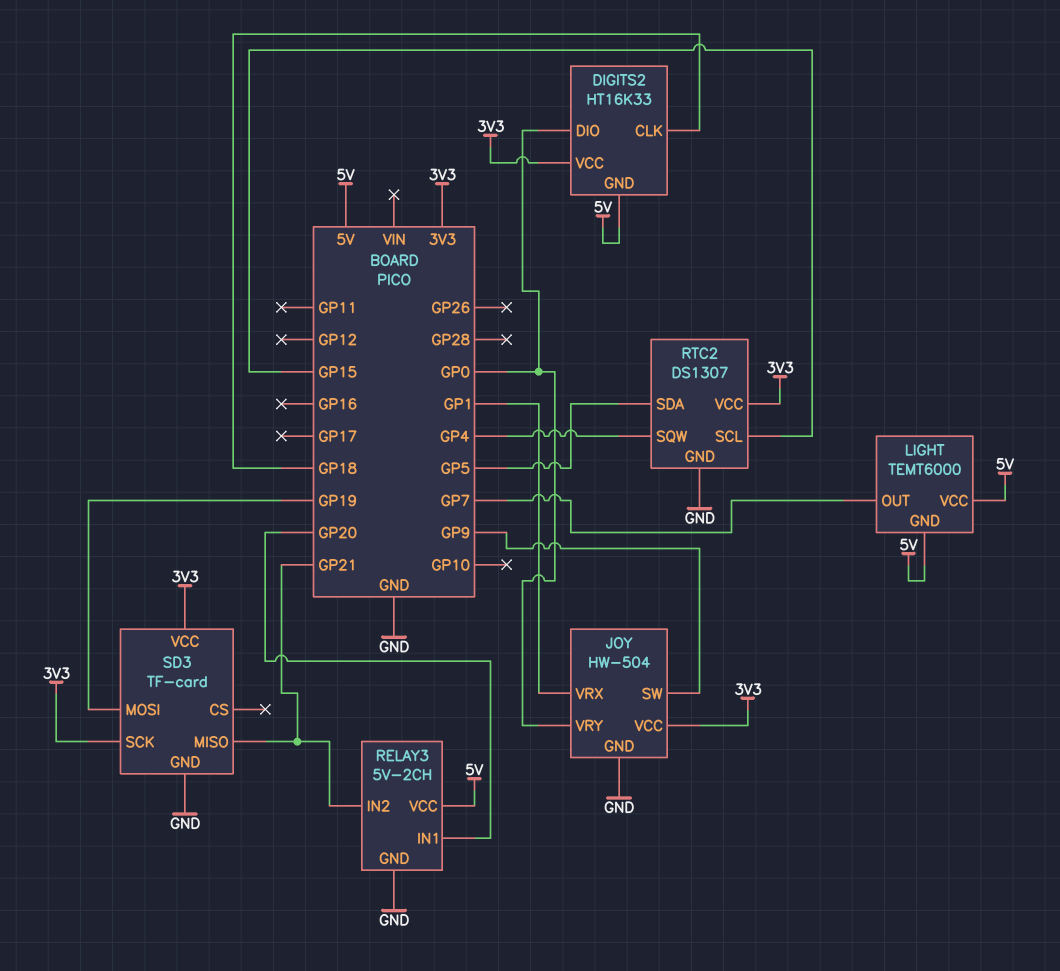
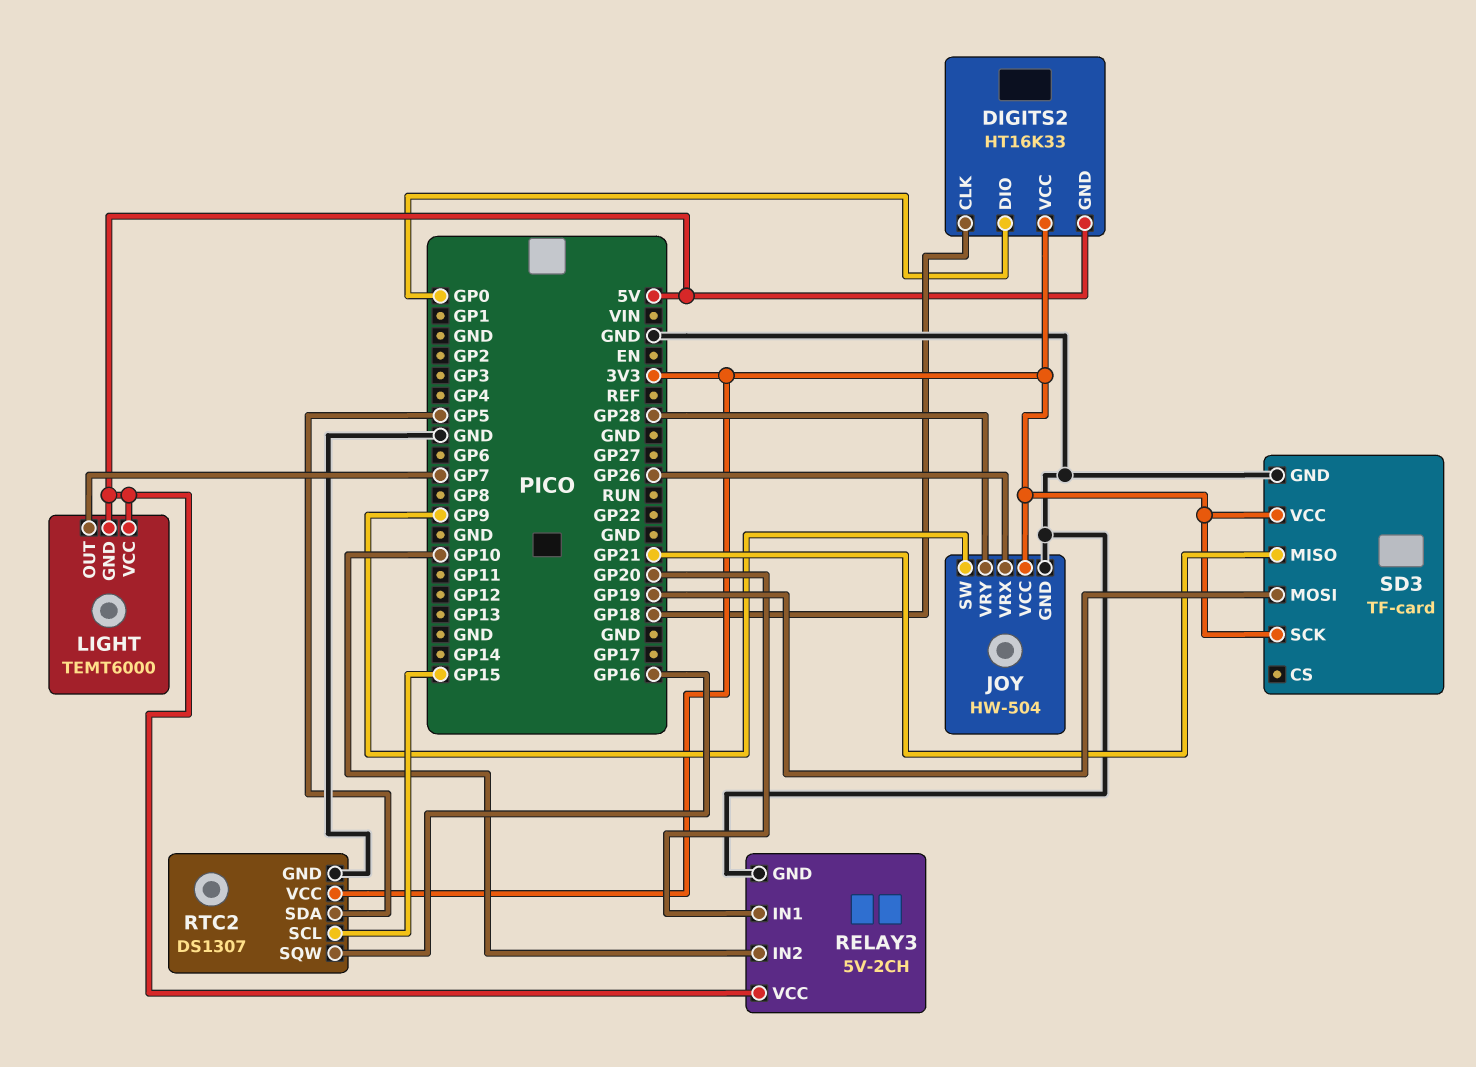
JOY pin VRX: GP1 -> GP26
JOY pin VRY: GP0 -> GP28
RELAY3 pin IN2: GP21 -> GP10
RTC2 pin SQW: GP4 -> GP16

